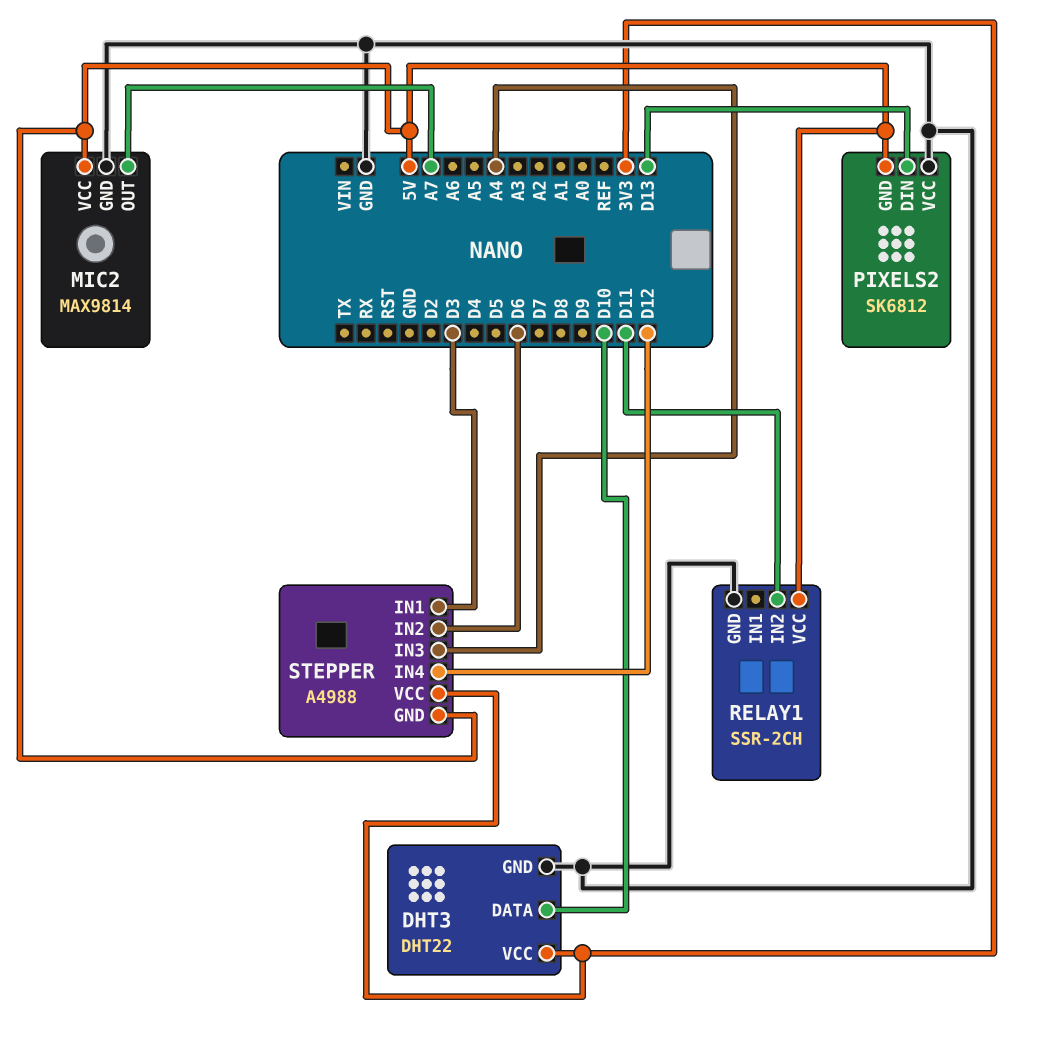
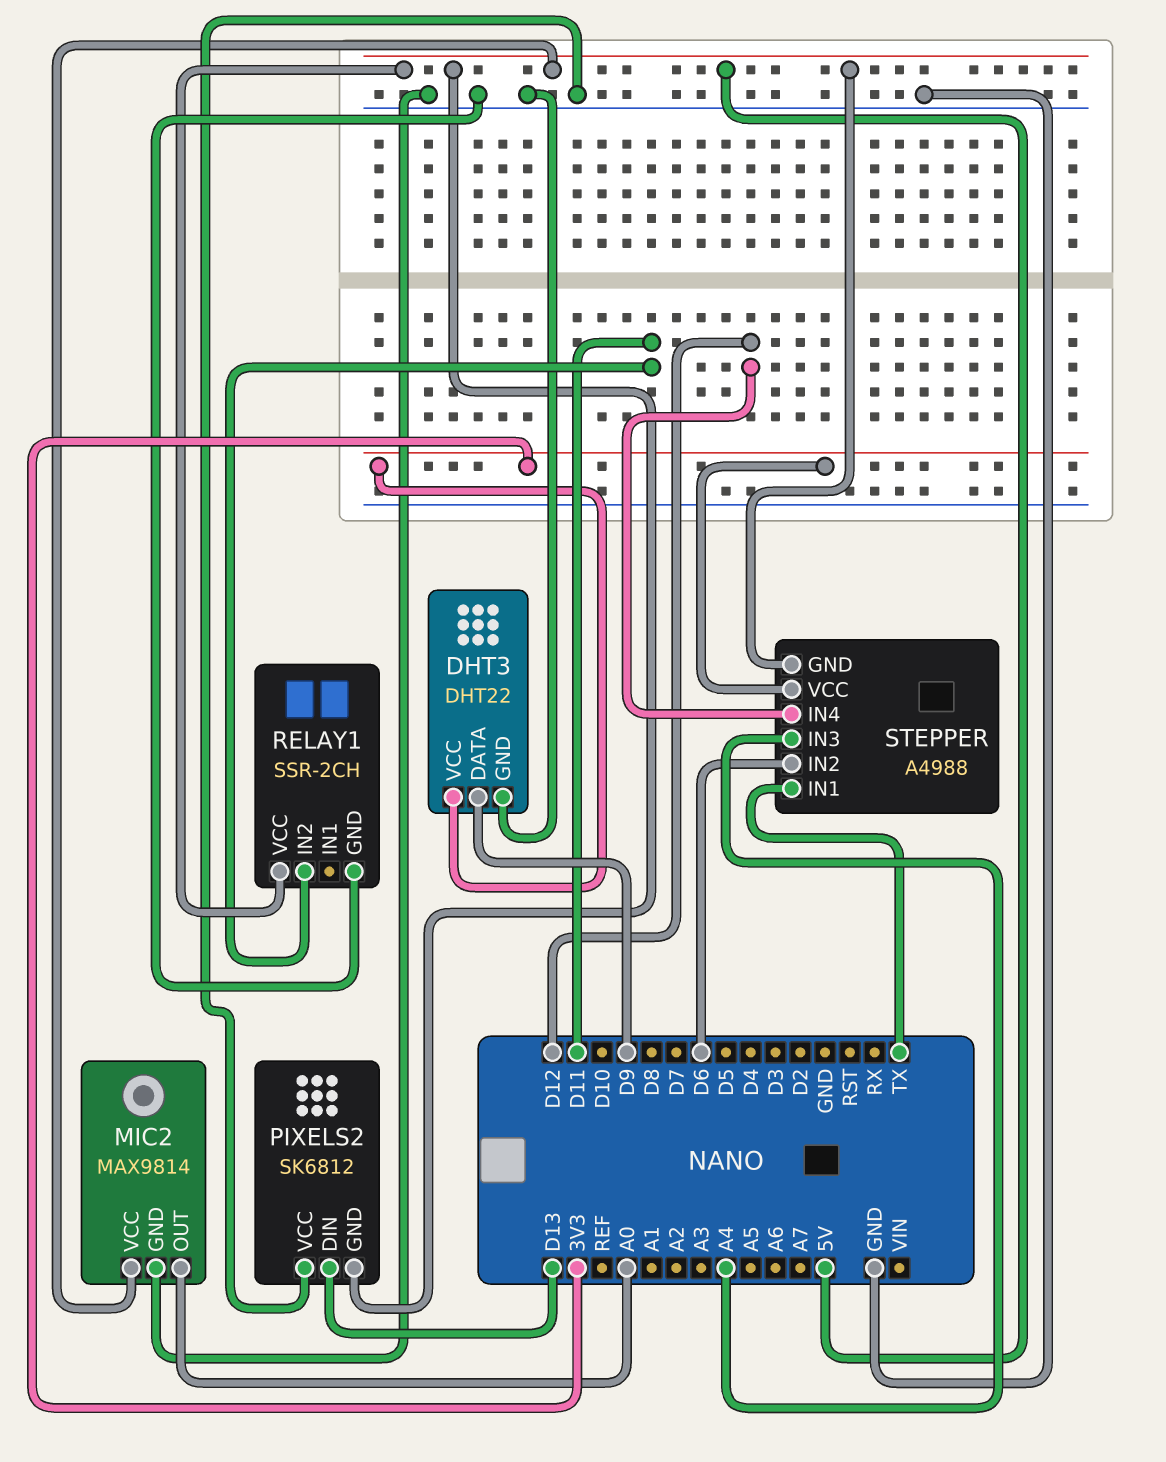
DHT3 pin DATA: D10 -> D9
MIC2 pin OUT: A7 -> A0
STEPPER pin IN1: D3 -> TX

